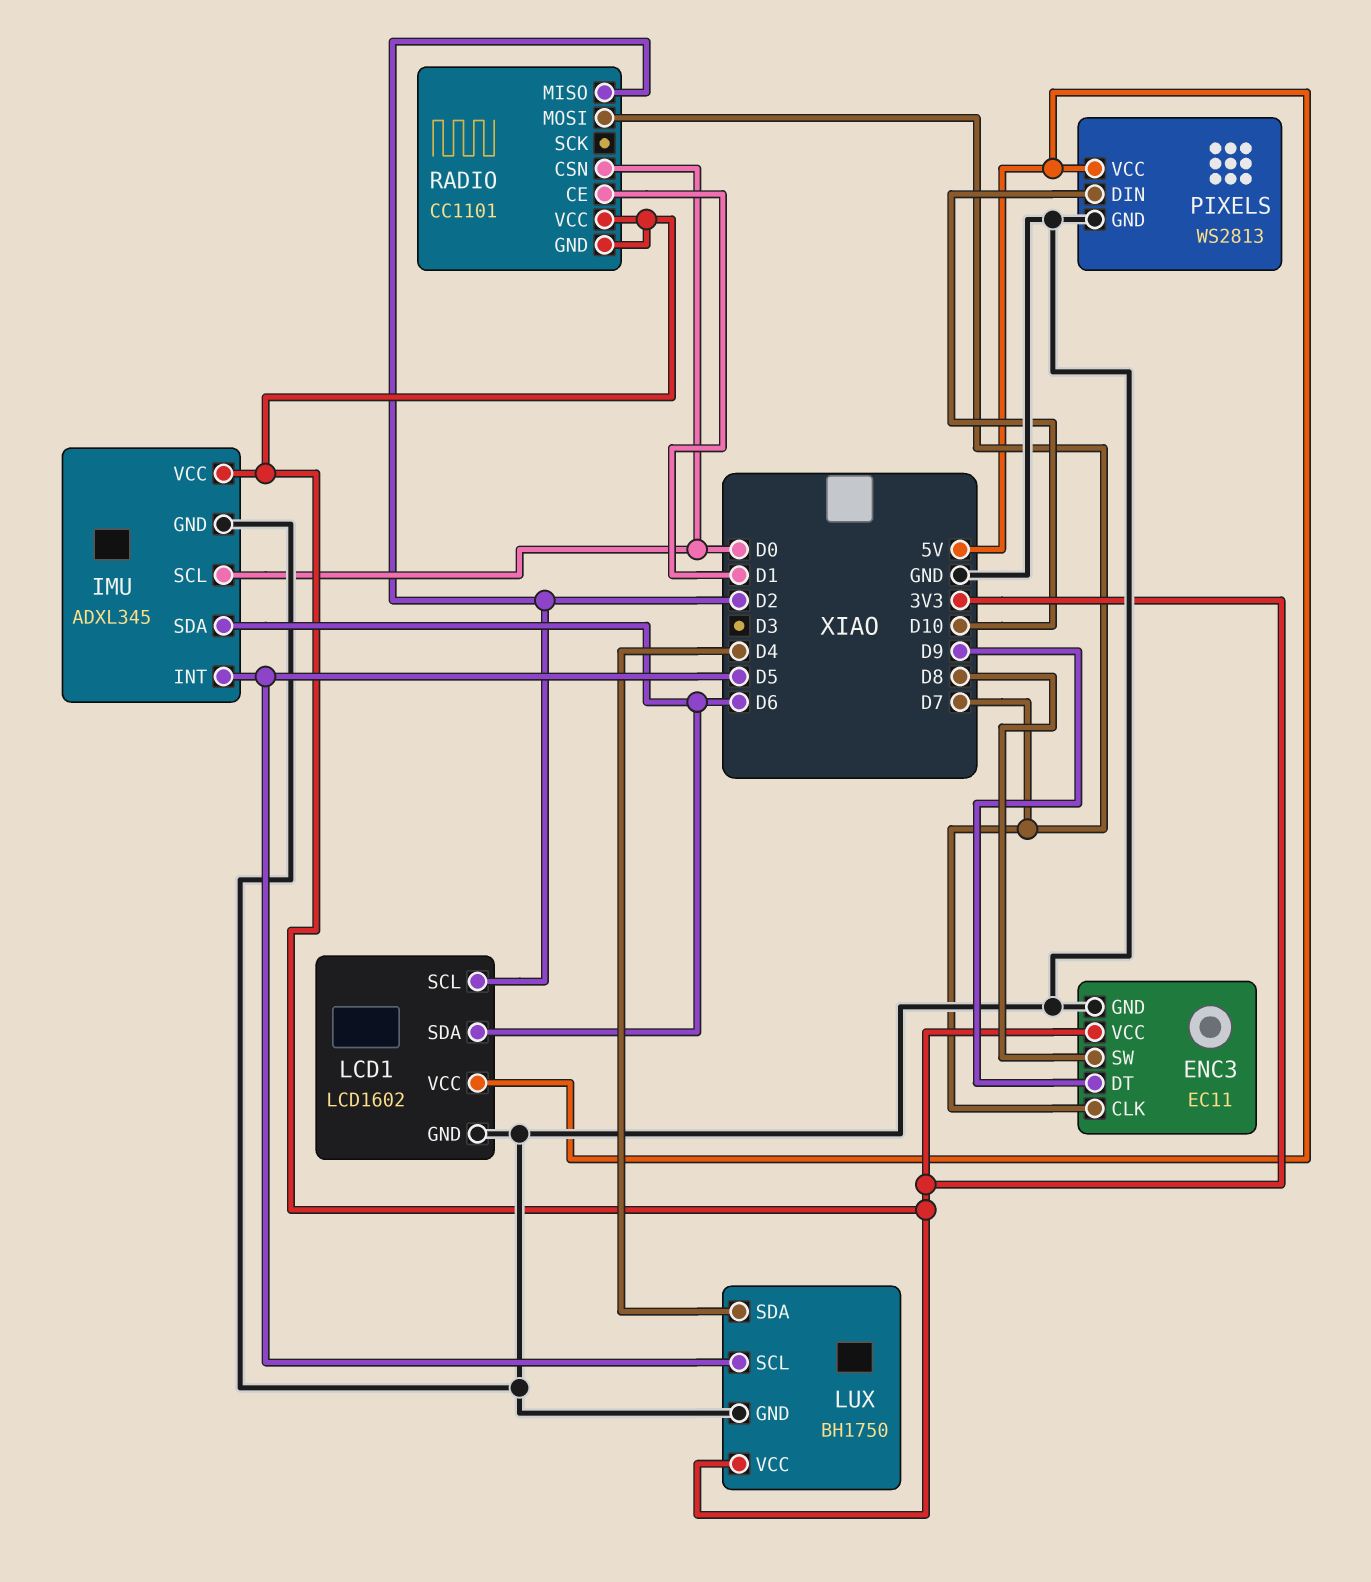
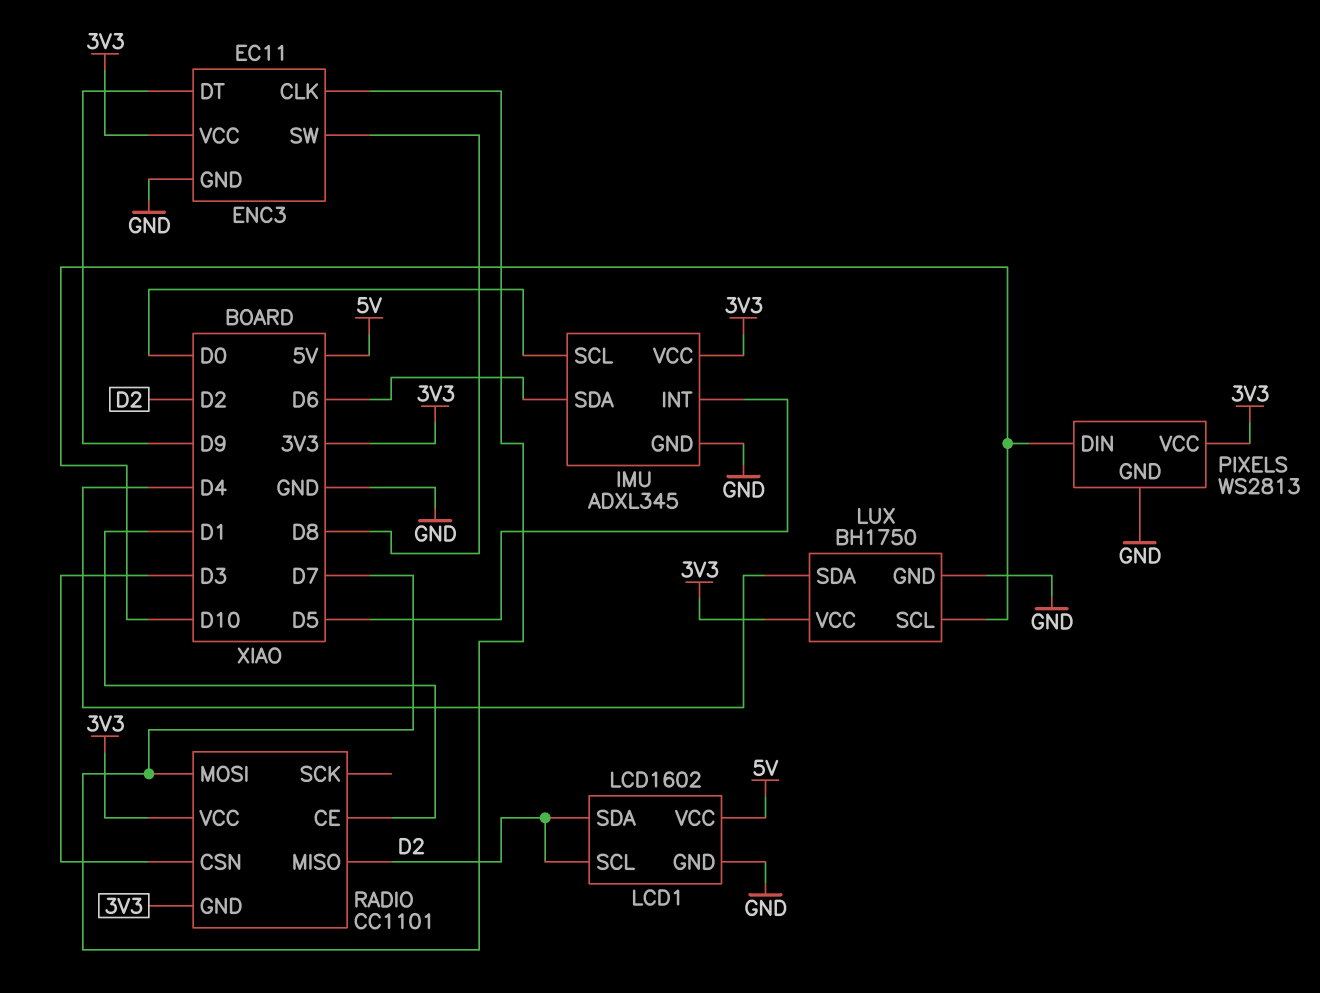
LCD1 pin SDA: D6 -> D2
LUX pin SCL: D5 -> D10
PIXELS pin VCC: 5V -> 3V3
RADIO pin CSN: D0 -> D3

